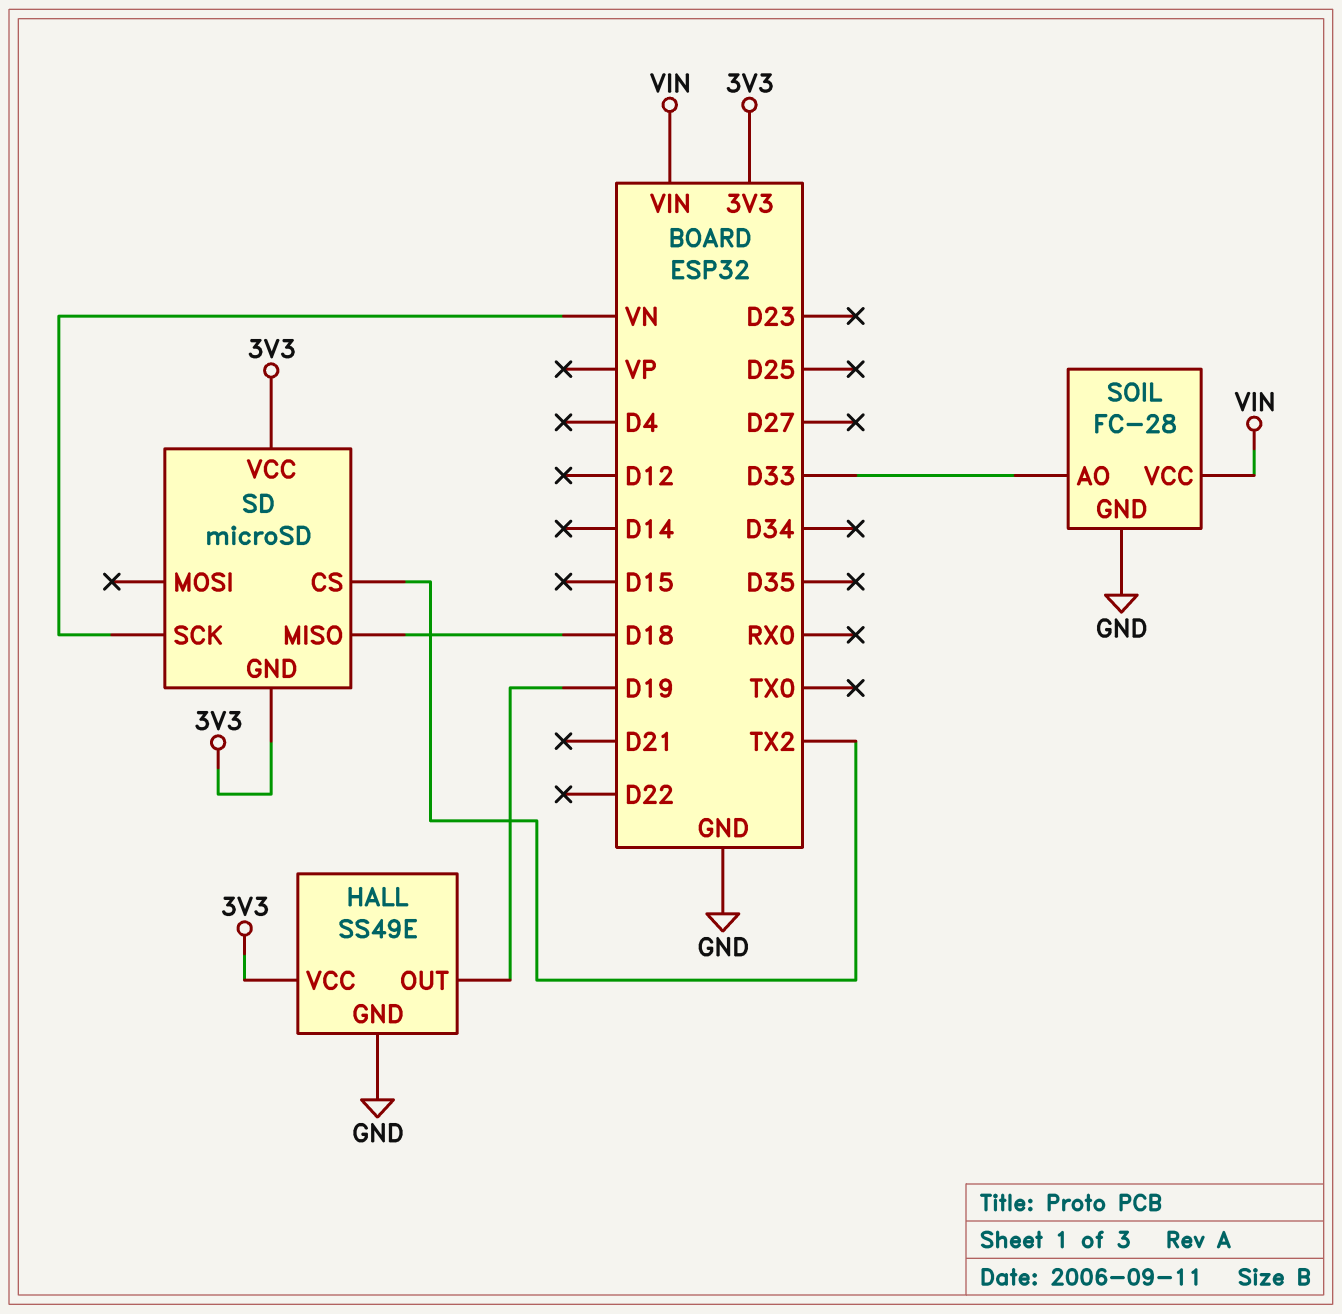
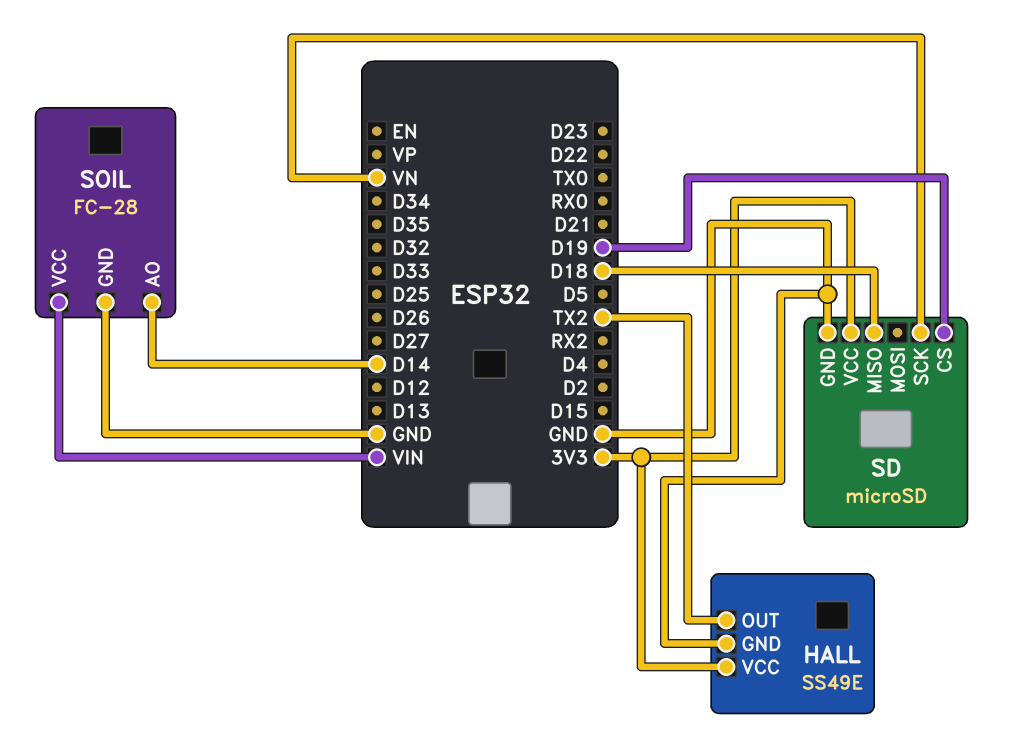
HALL pin OUT: D19 -> TX2
SD pin CS: TX2 -> D19
SD pin GND: 3V3 -> GND
SOIL pin AO: D33 -> D14

